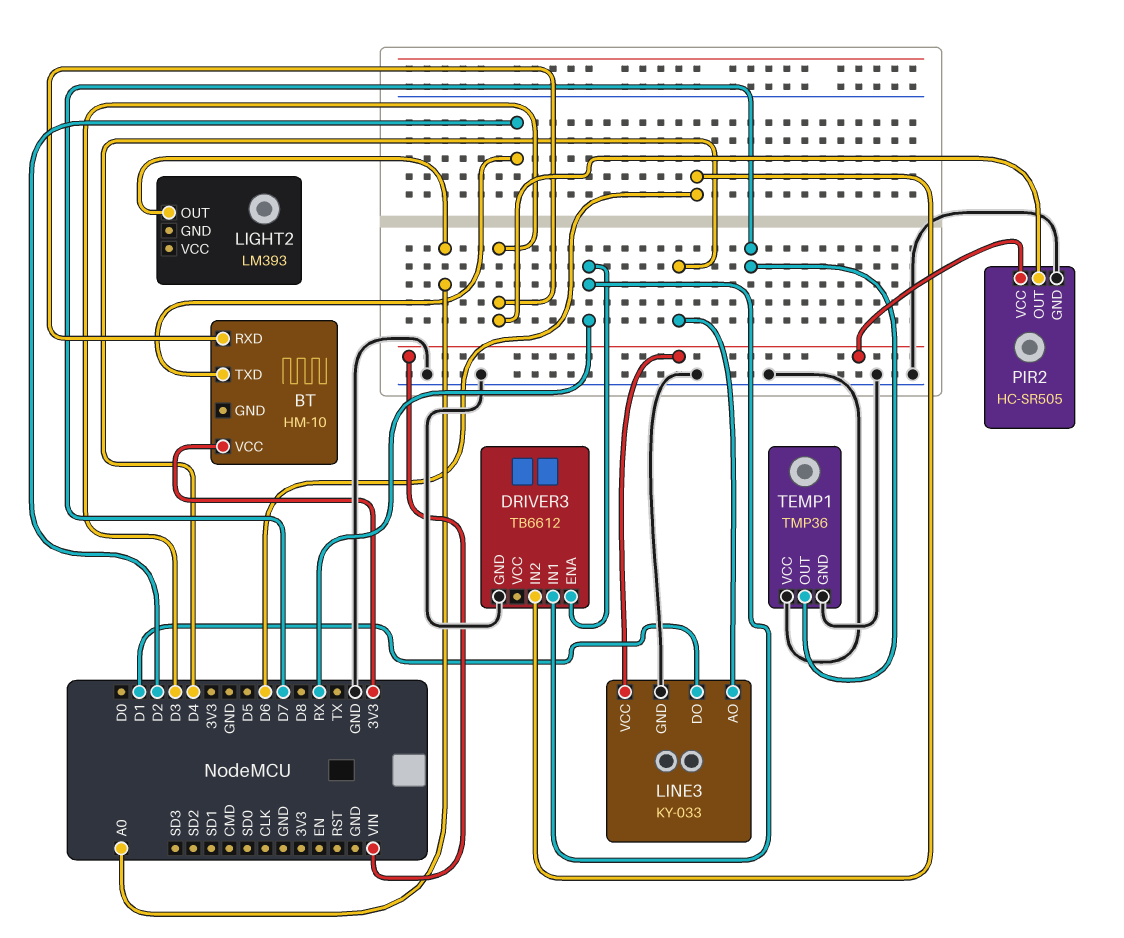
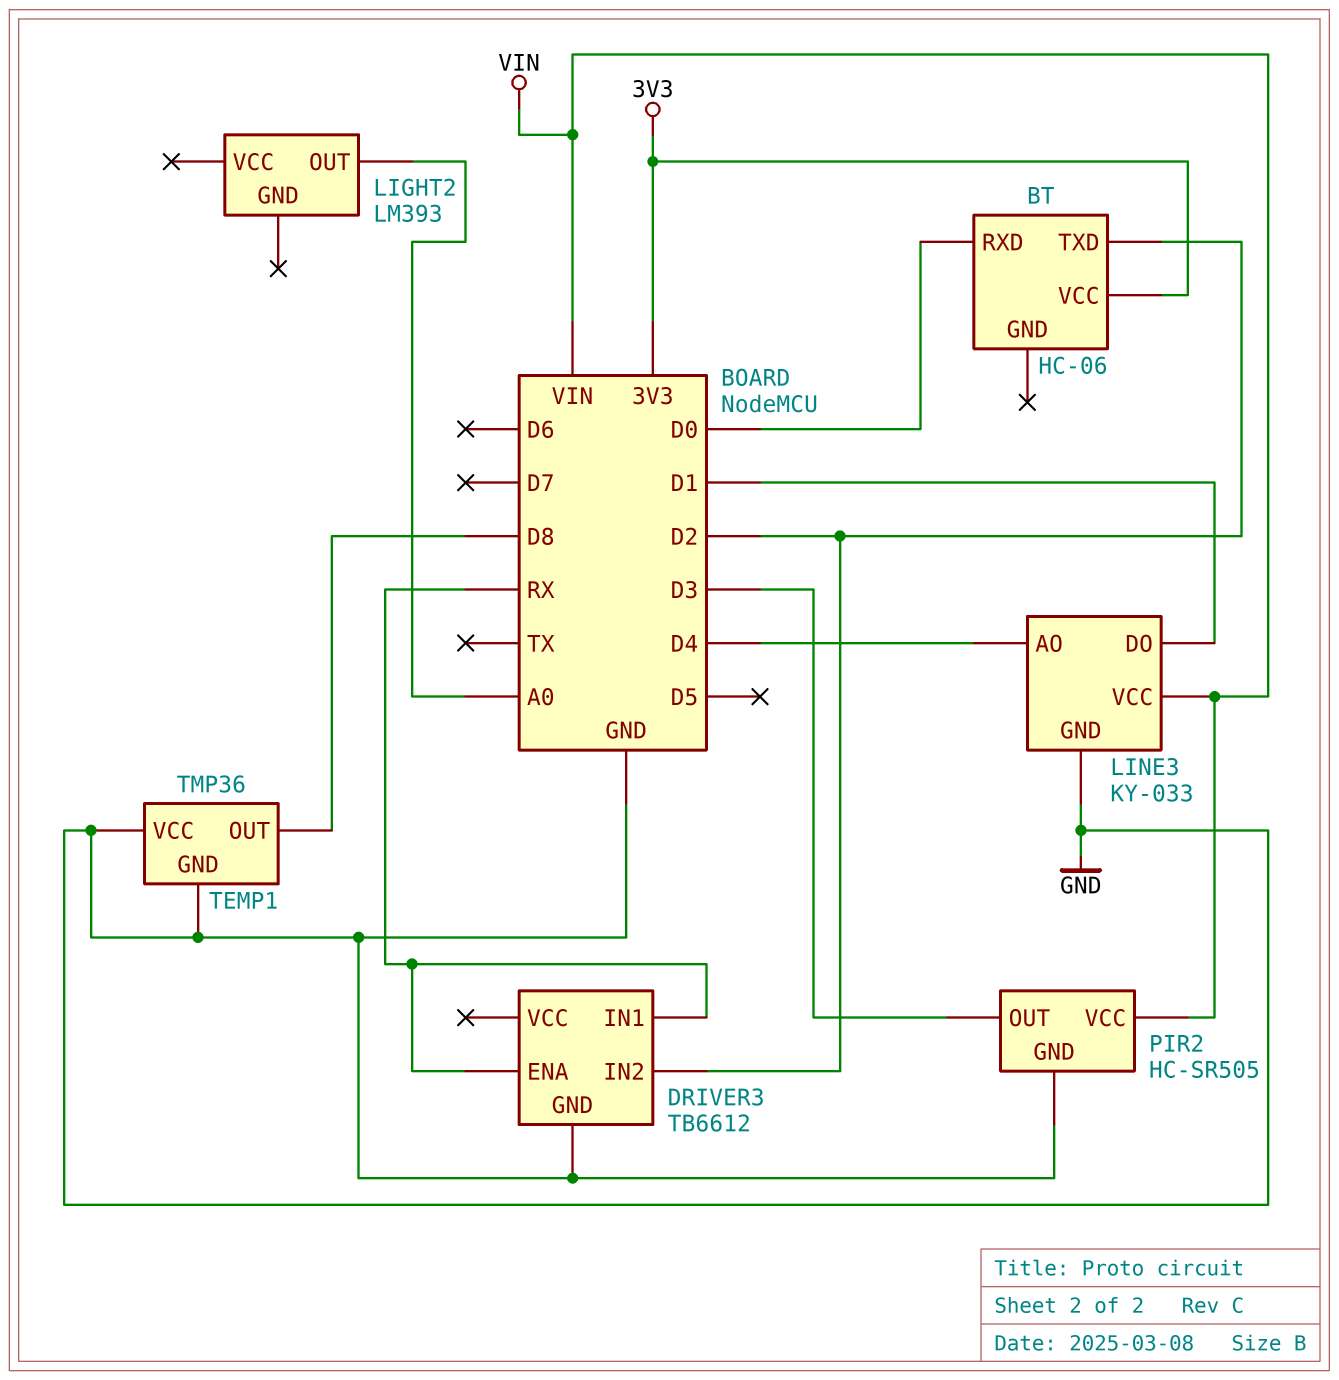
BT: HM-10 -> HC-06
BT pin RXD: D3 -> D0
DRIVER3 pin IN2: D6 -> D2
TEMP1 pin OUT: D7 -> D8

